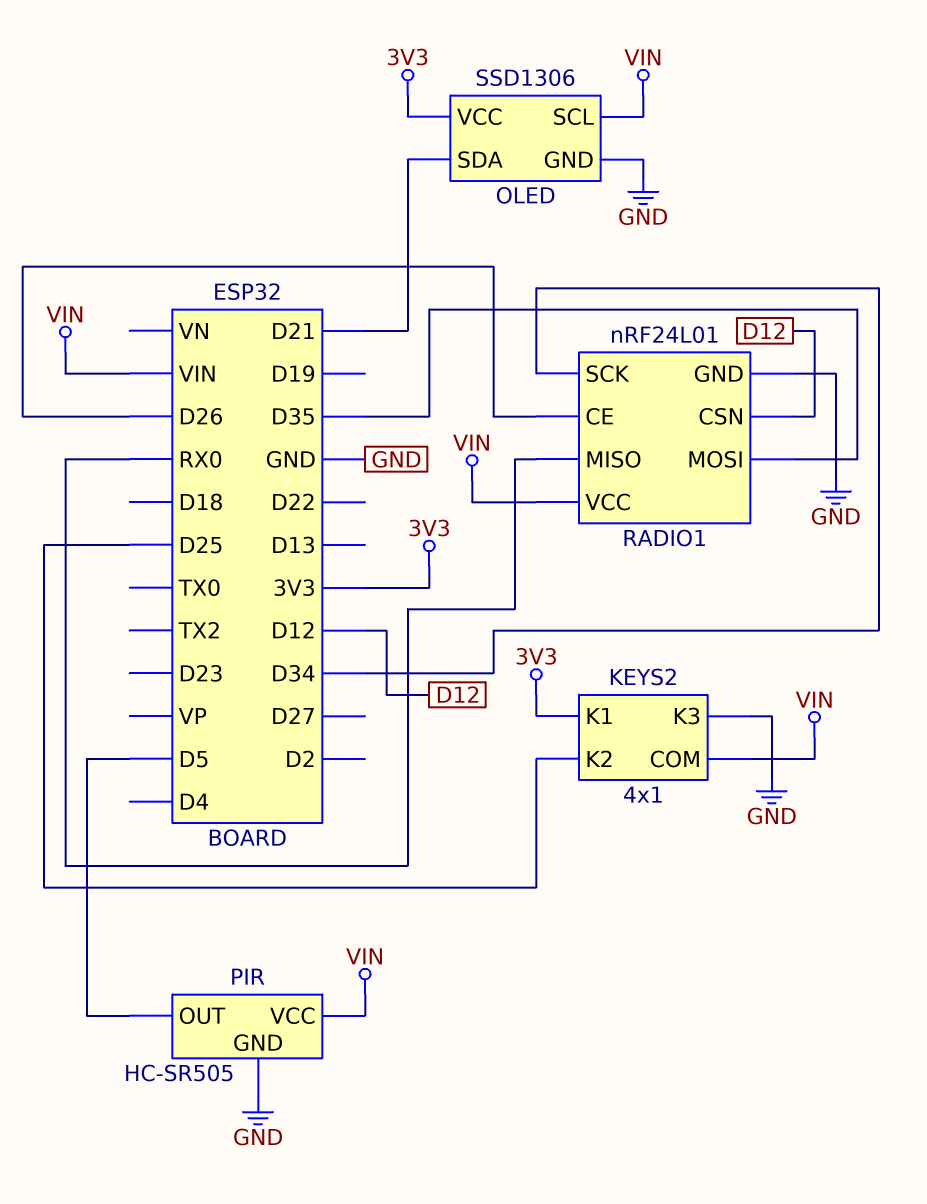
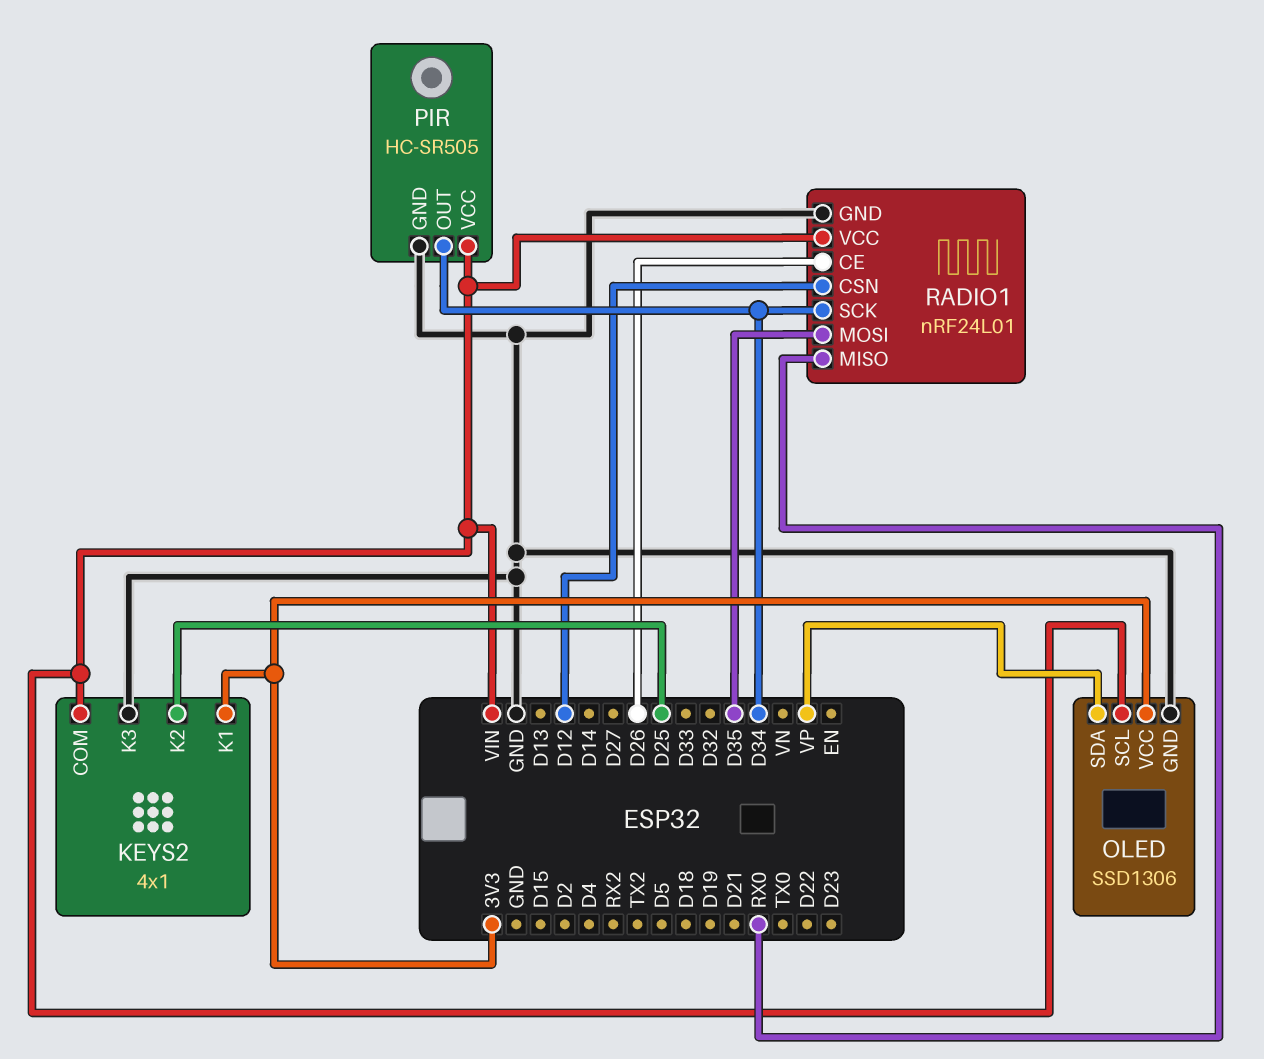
OLED pin SDA: D21 -> VP
PIR pin OUT: D5 -> D34

